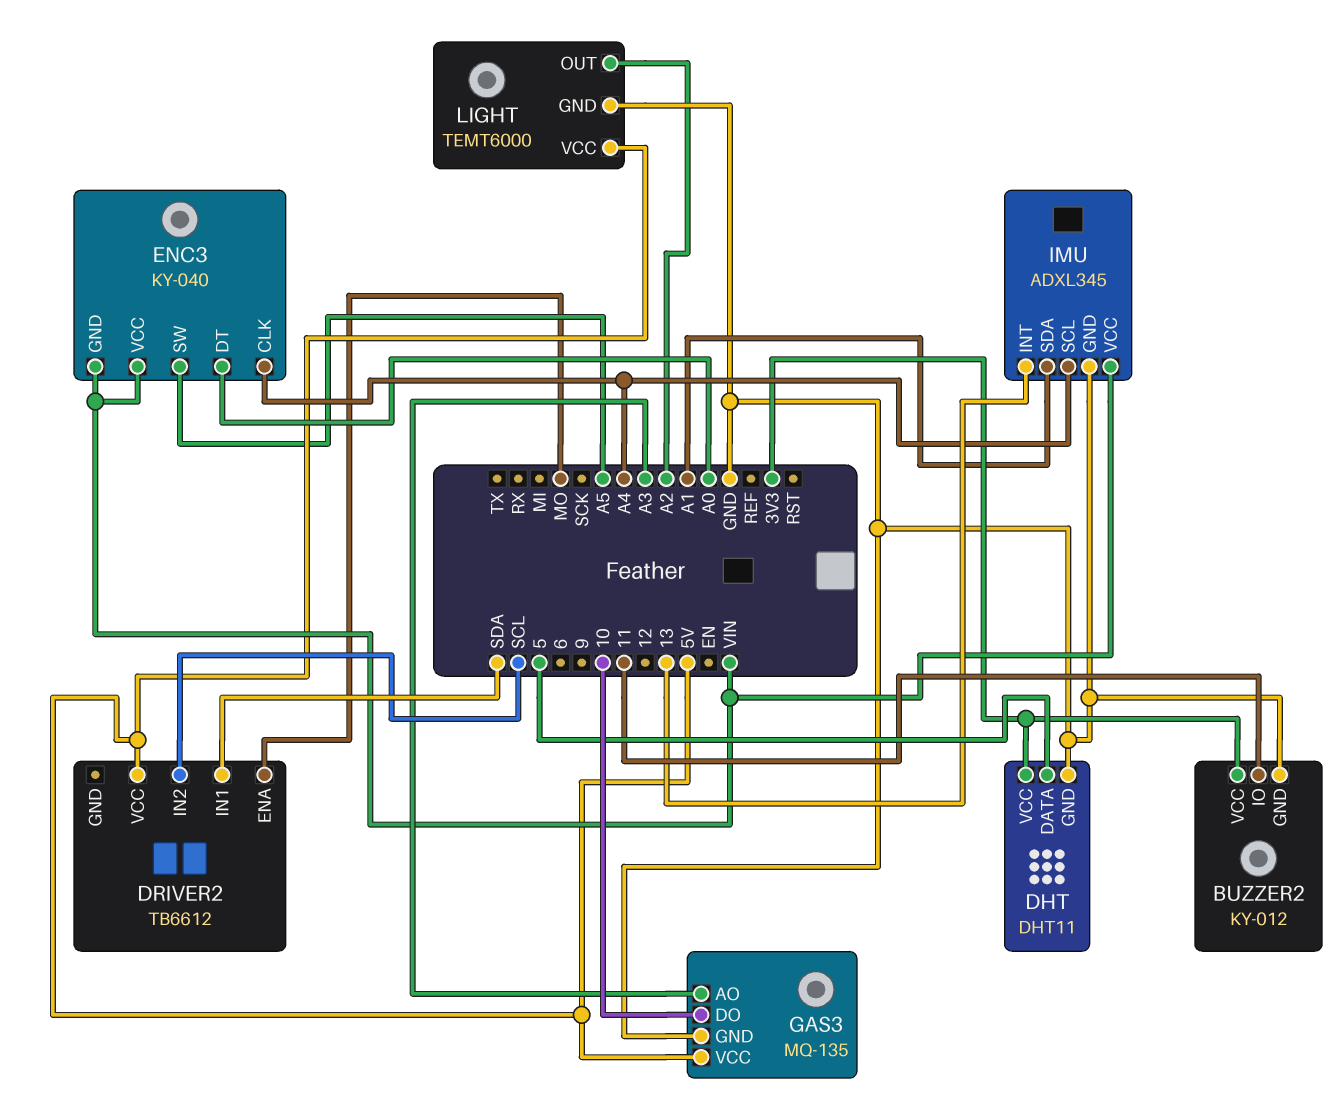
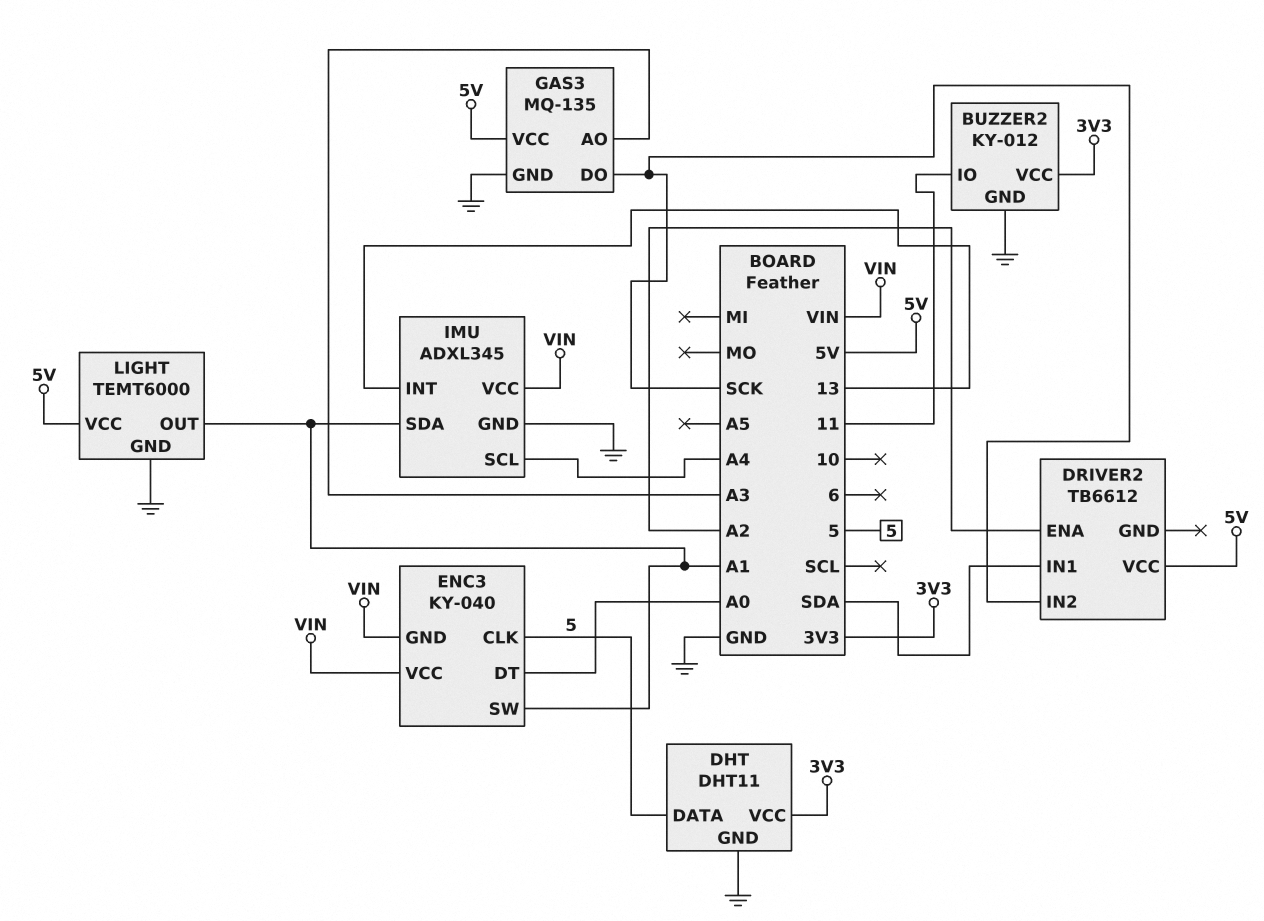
DRIVER2 pin ENA: MO -> A2
DRIVER2 pin IN2: SCL -> SCK
ENC3 pin CLK: A4 -> 5
ENC3 pin SW: A5 -> A1
GAS3 pin DO: 10 -> SCK
LIGHT pin OUT: A2 -> A1

